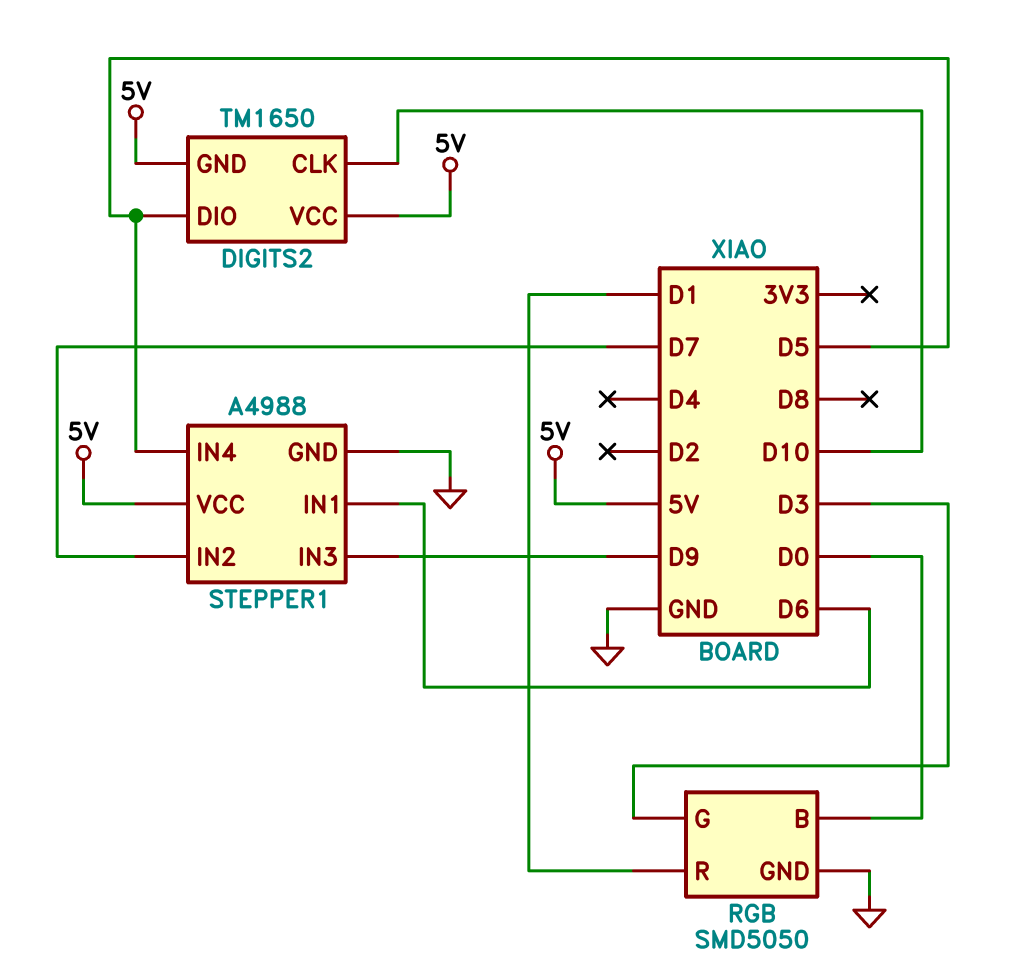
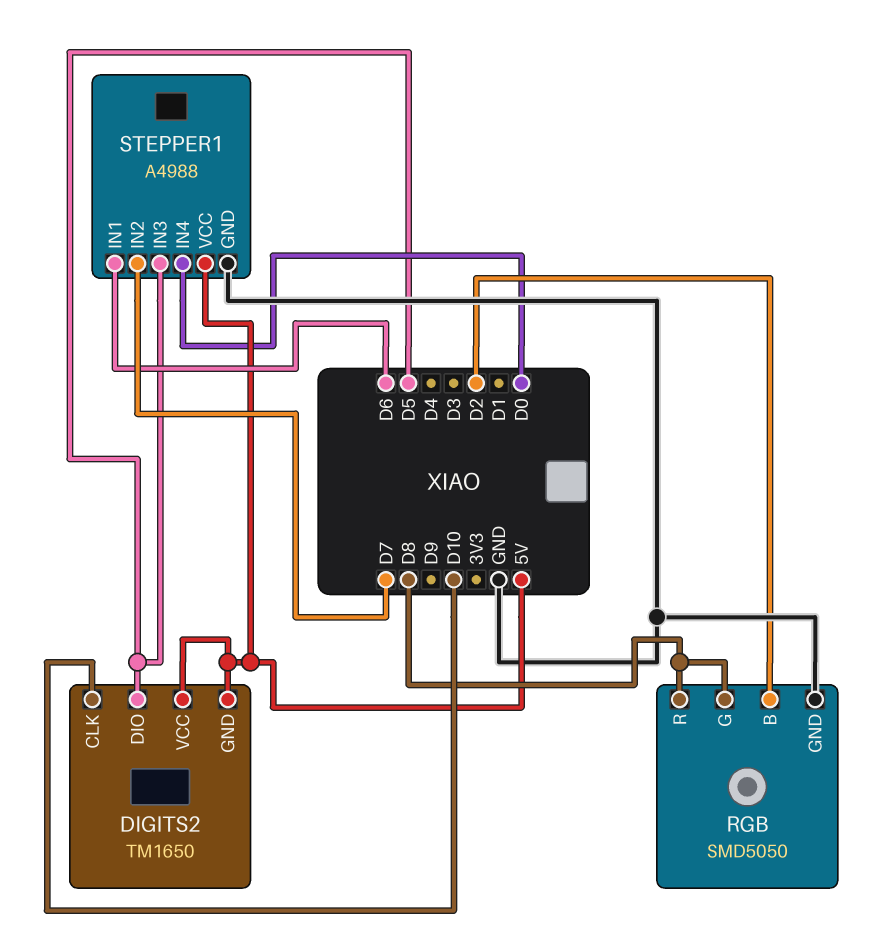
RGB pin B: D0 -> D2
RGB pin G: D3 -> D8
RGB pin R: D1 -> D8
STEPPER1 pin IN3: D9 -> D5
STEPPER1 pin IN4: D5 -> D0

